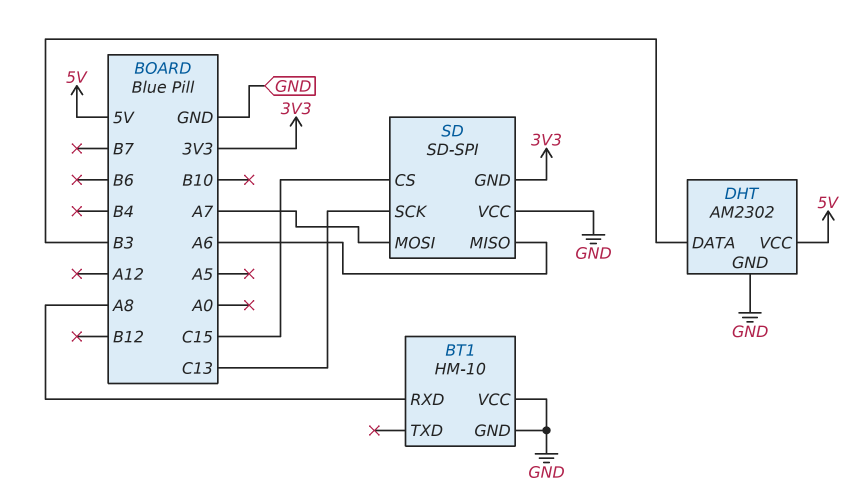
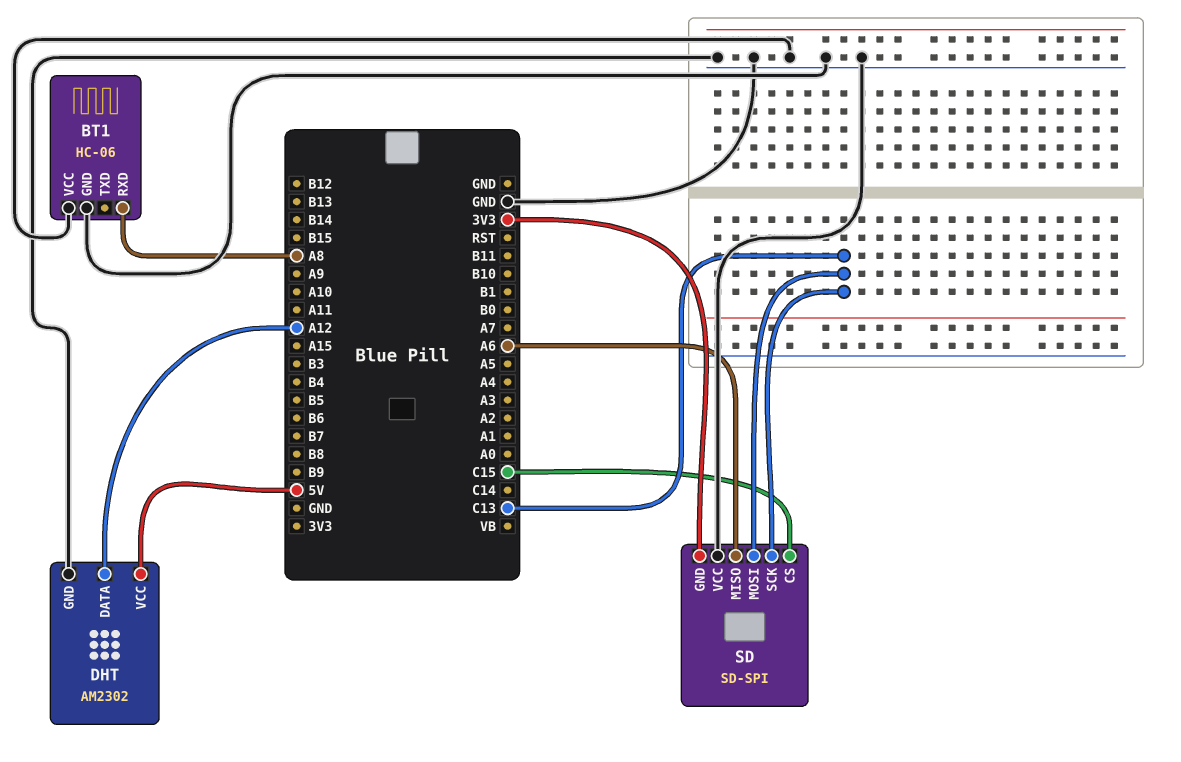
BT1: HM-10 -> HC-06
DHT pin DATA: B3 -> A12
SD pin MOSI: A7 -> C13

